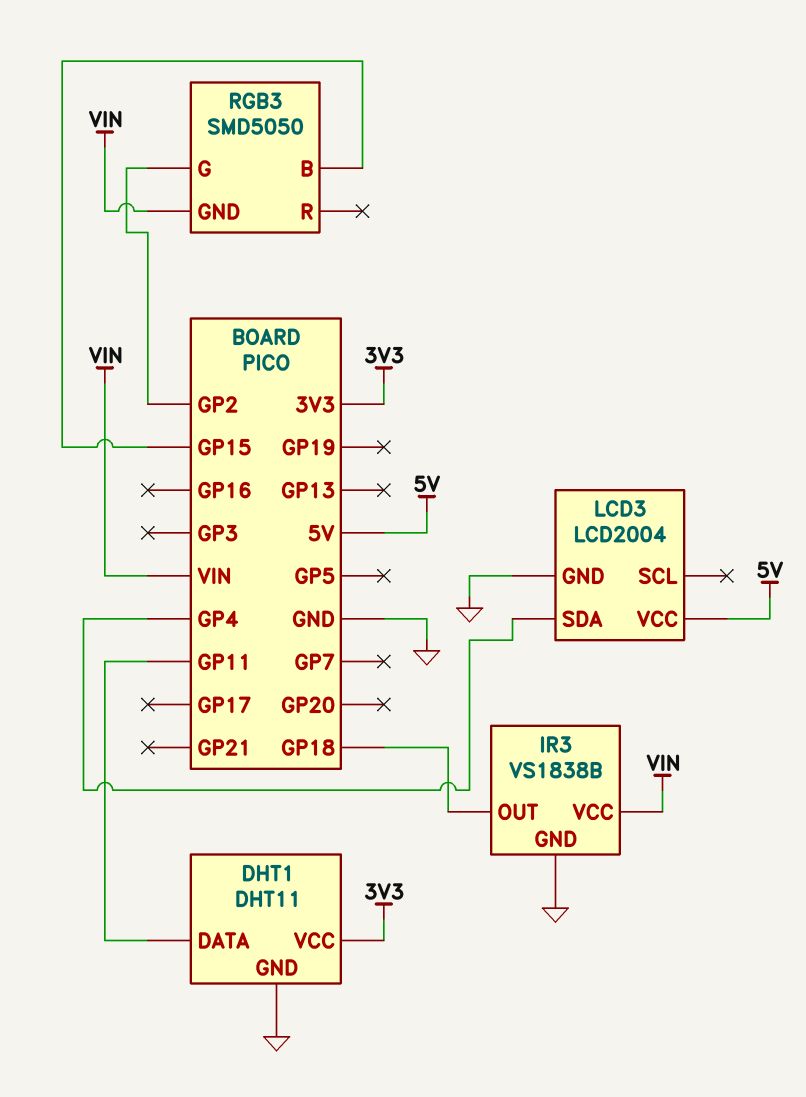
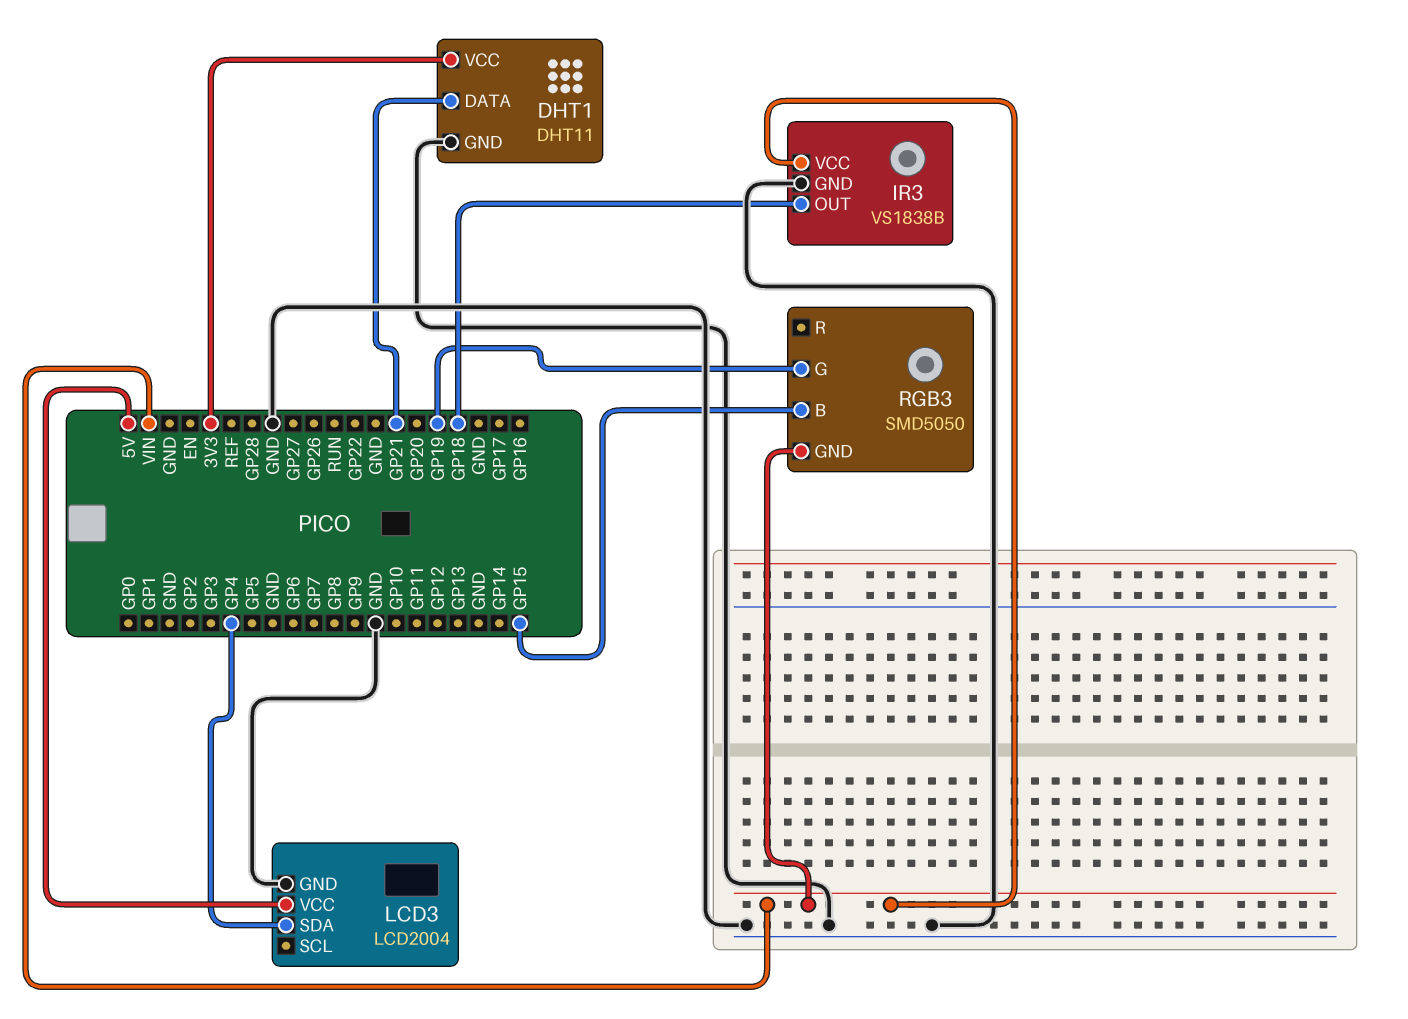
DHT1 pin DATA: GP11 -> GP21
RGB3 pin G: GP2 -> GP19

